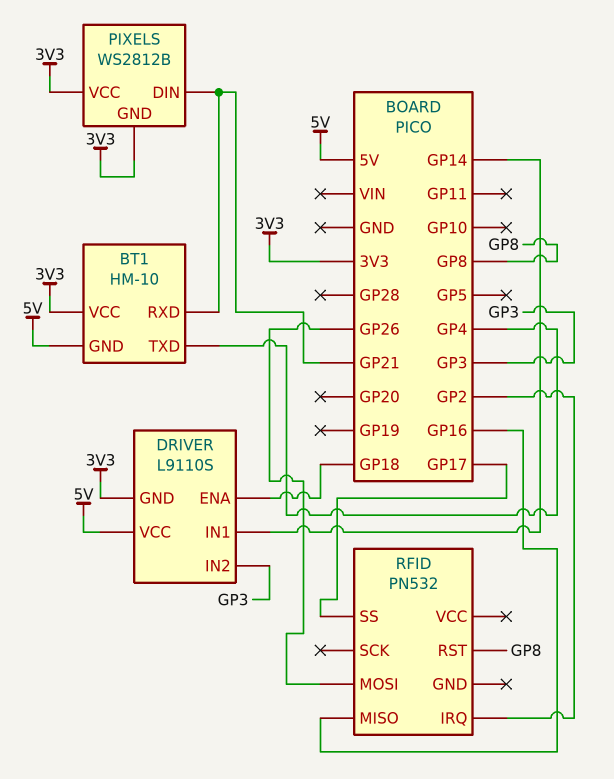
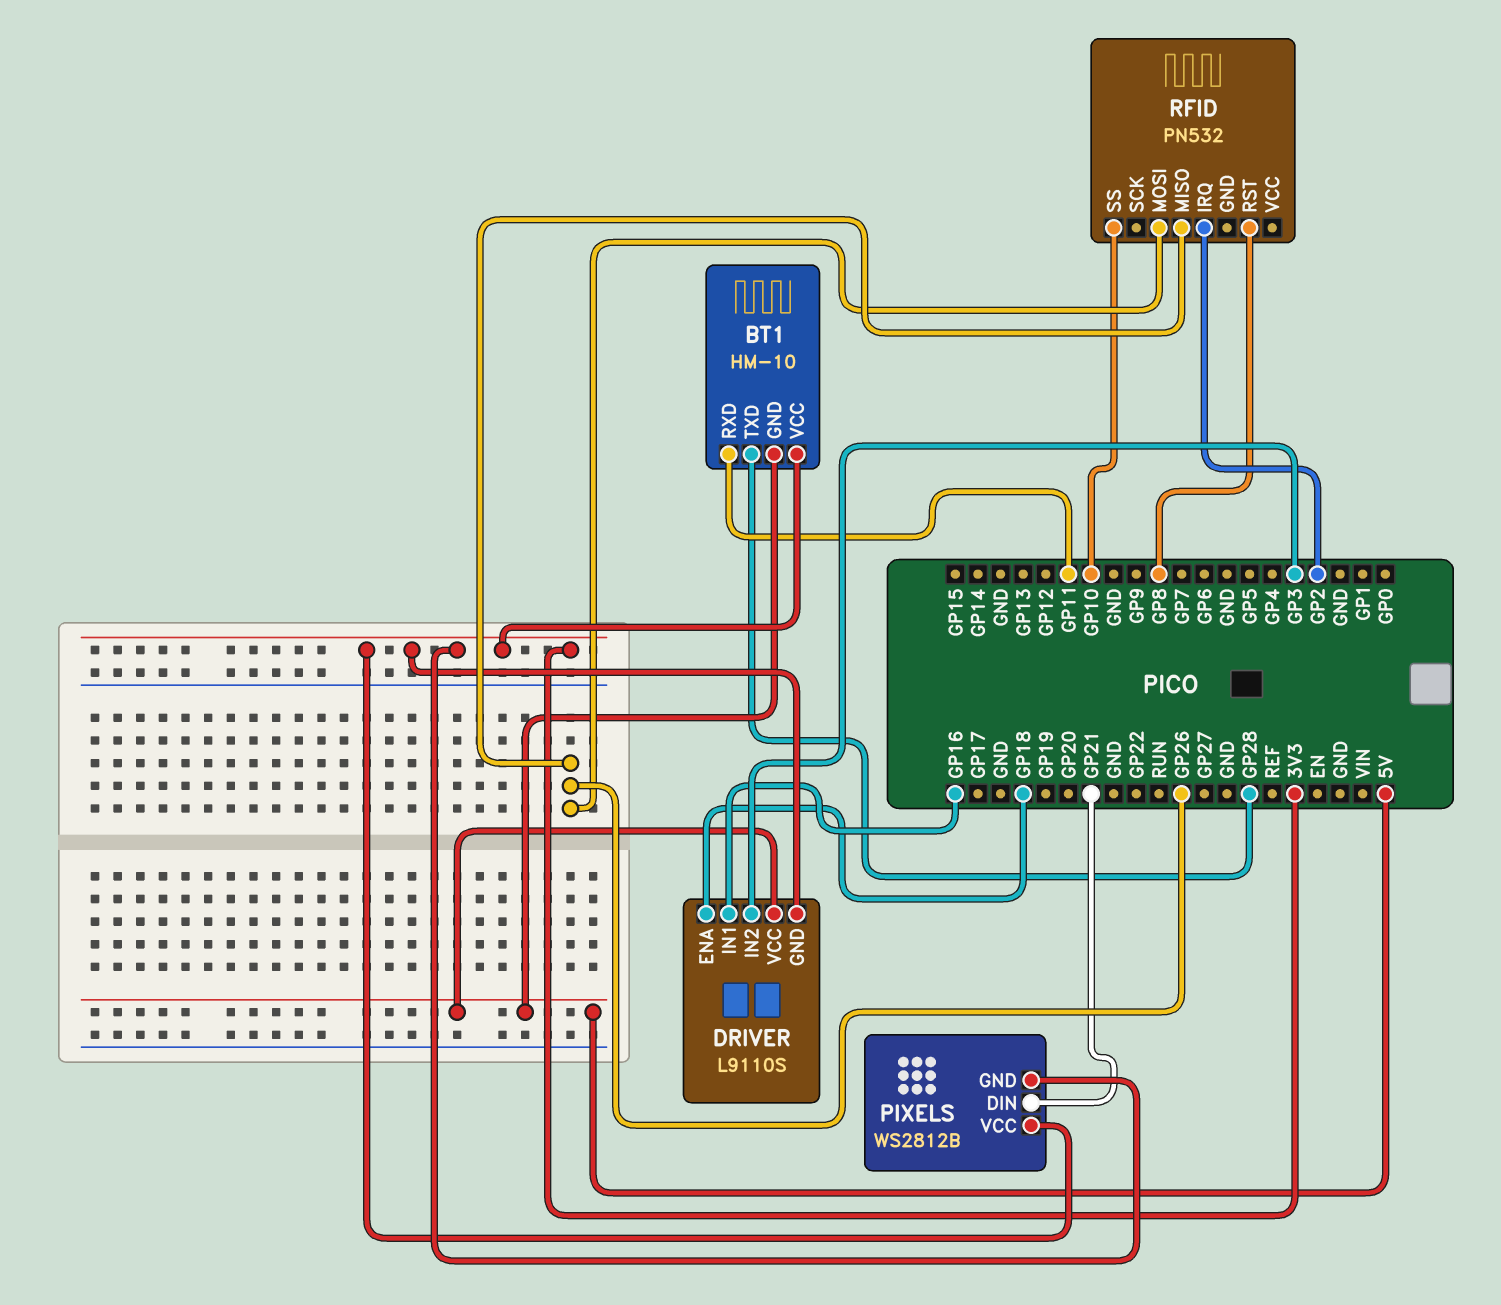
BT1 pin RXD: GP21 -> GP11
BT1 pin TXD: GP4 -> GP28
DRIVER pin IN1: GP14 -> GP16
RFID pin MISO: GP16 -> GP26
RFID pin SS: GP17 -> GP10

